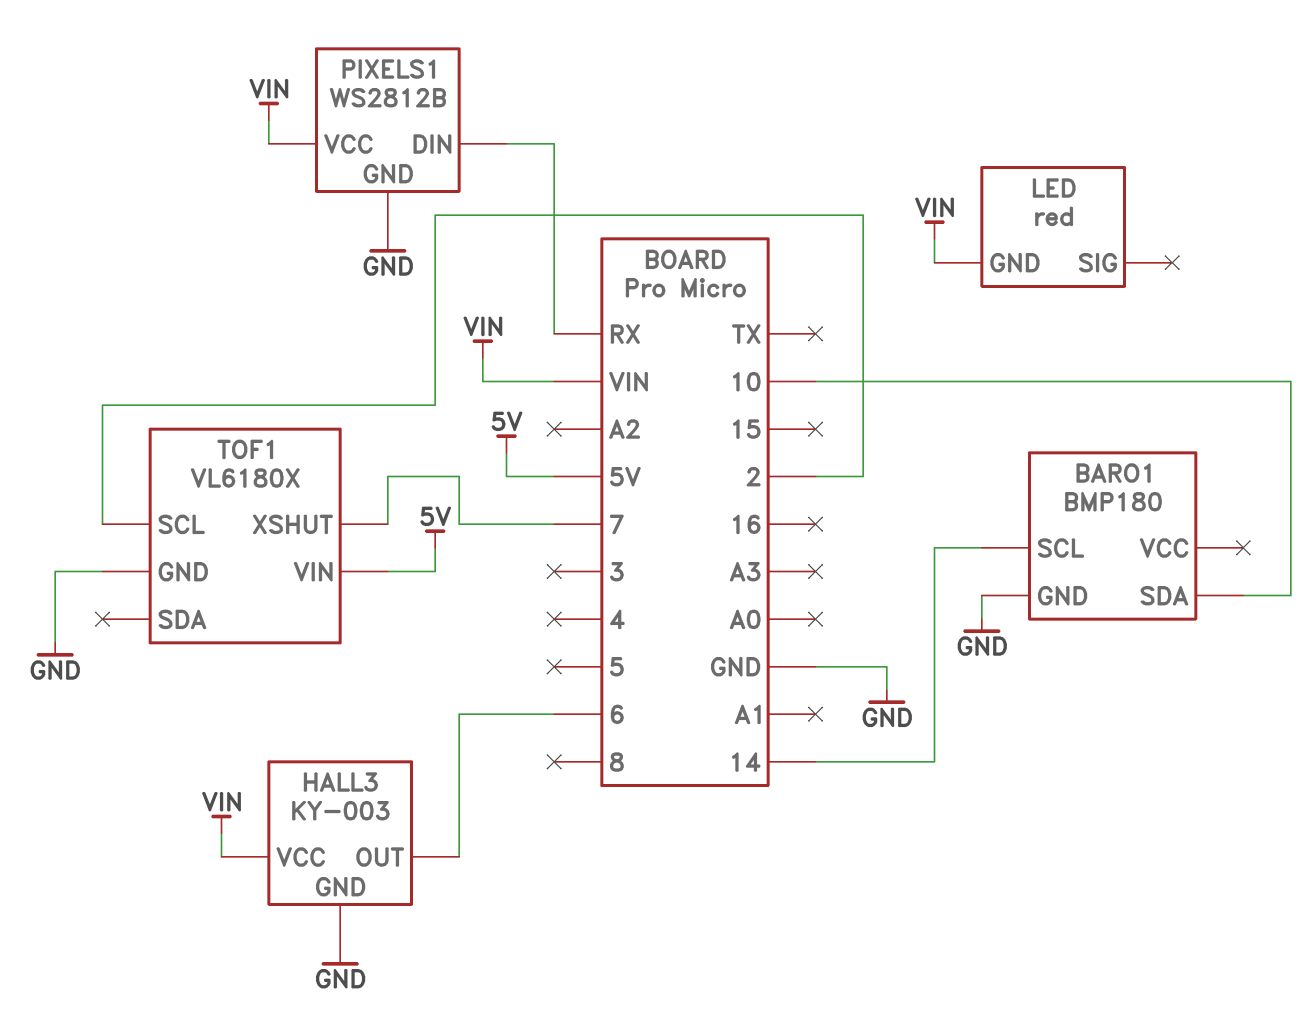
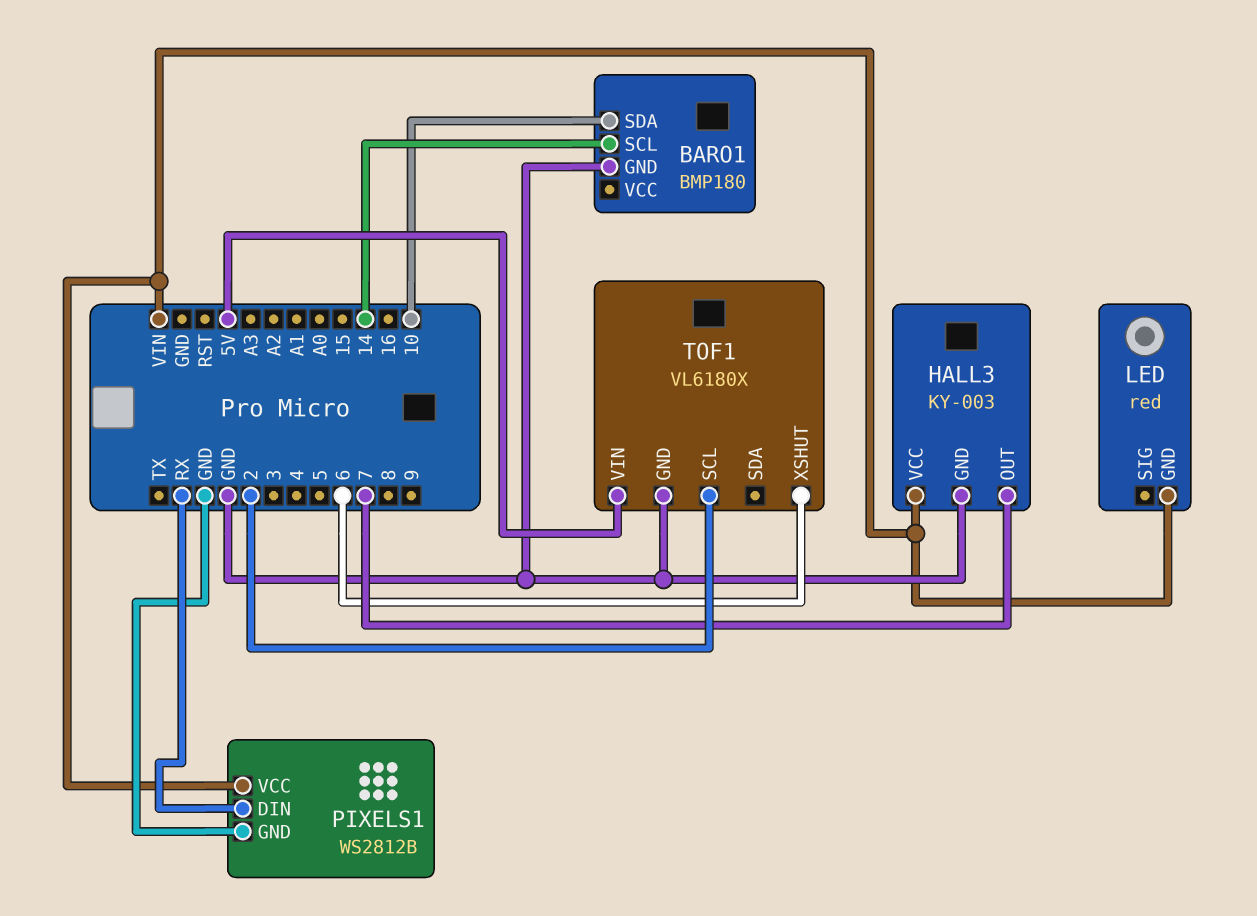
HALL3 pin OUT: 6 -> 7
TOF1 pin XSHUT: 7 -> 6

